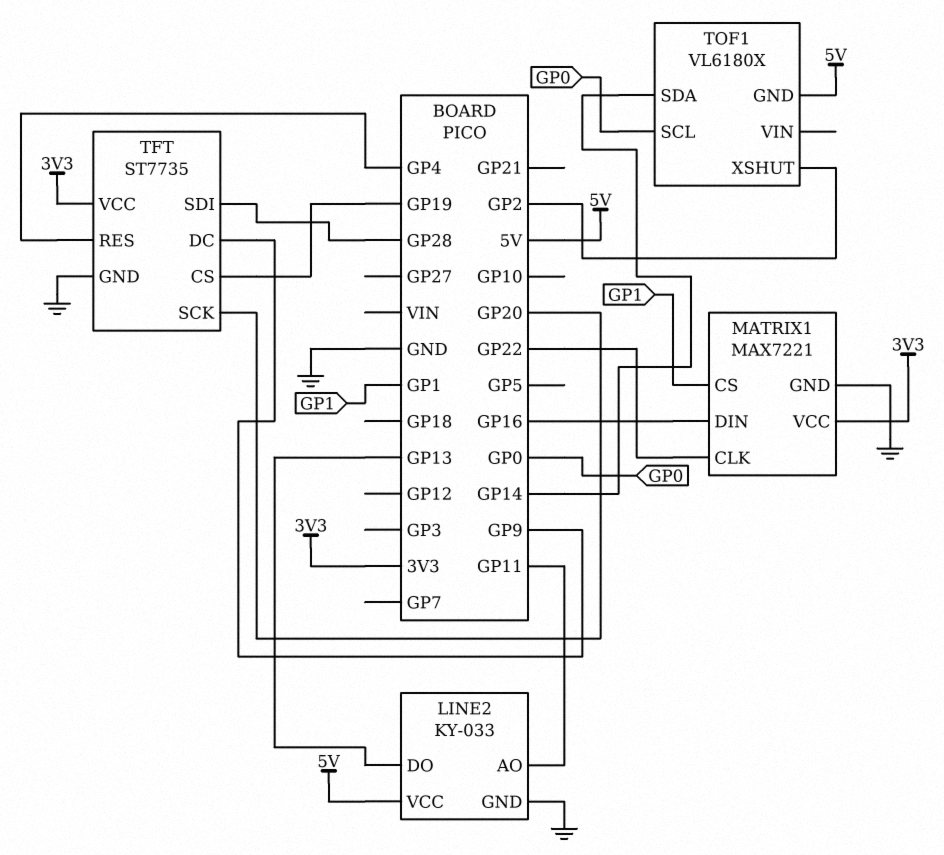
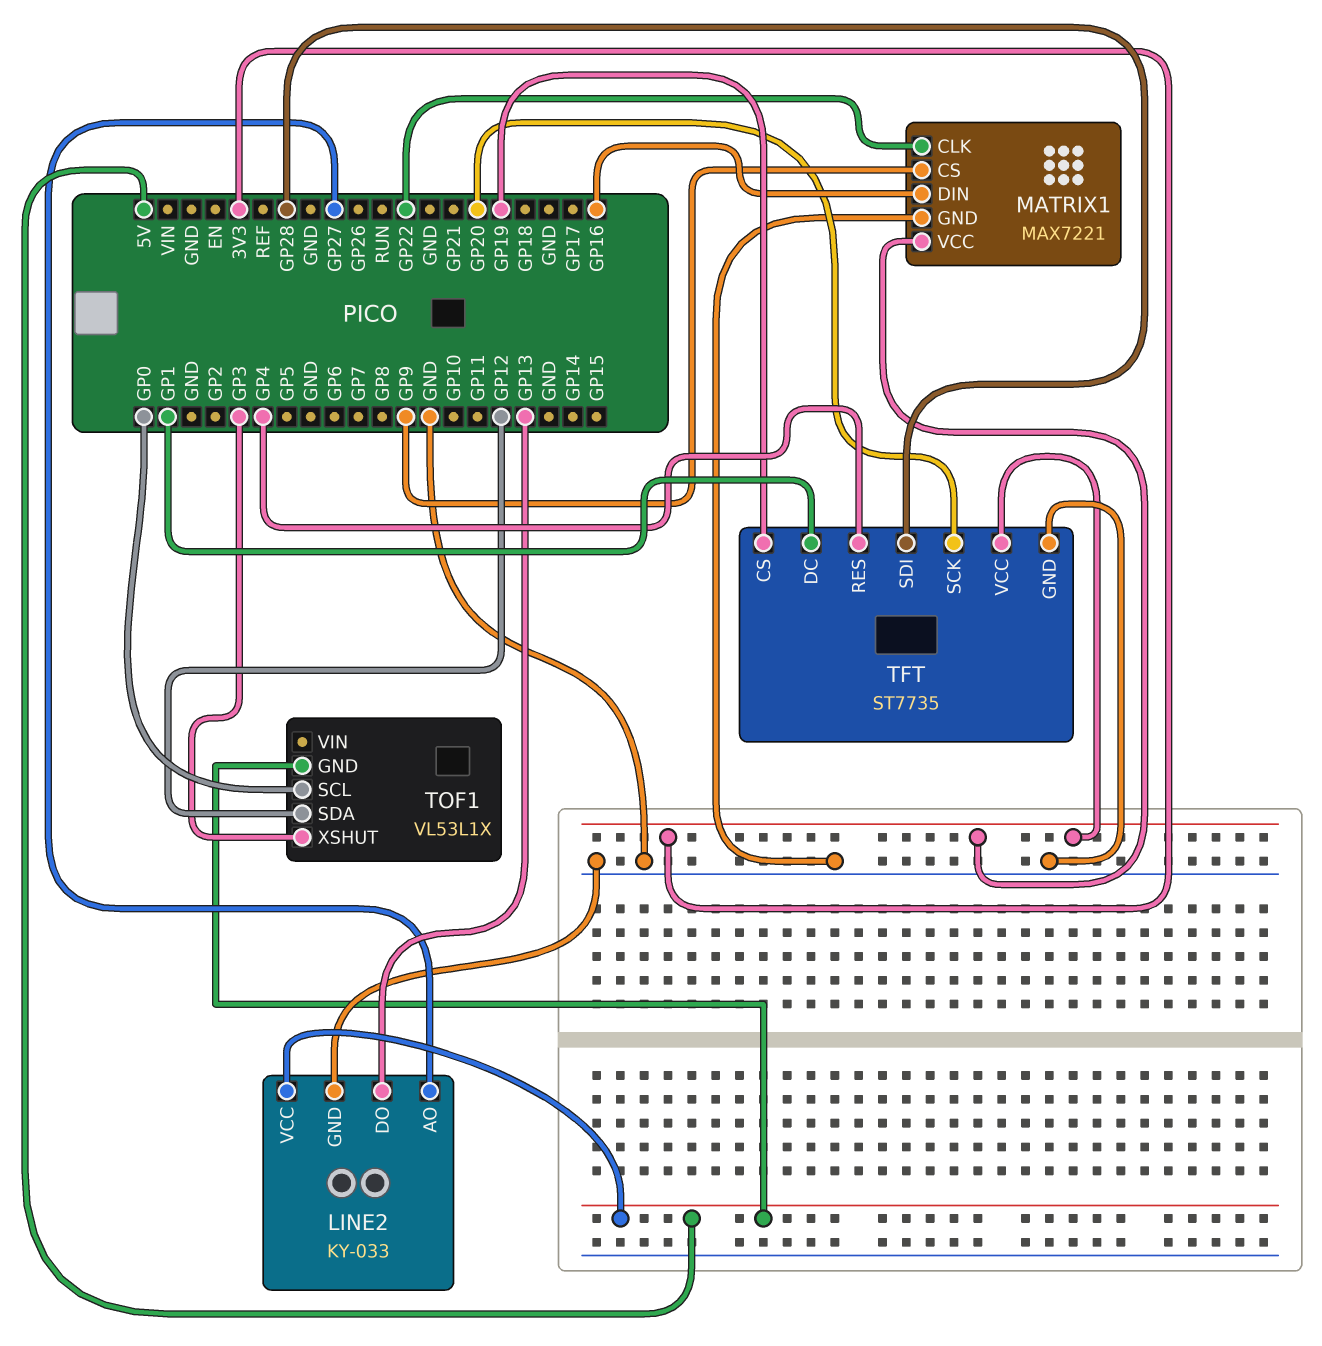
LINE2 pin AO: GP11 -> GP27
MATRIX1 pin CS: GP1 -> GP9
TFT pin DC: GP9 -> GP1
TOF1: VL6180X -> VL53L1X
TOF1 pin SDA: GP14 -> GP12
TOF1 pin XSHUT: GP2 -> GP3

